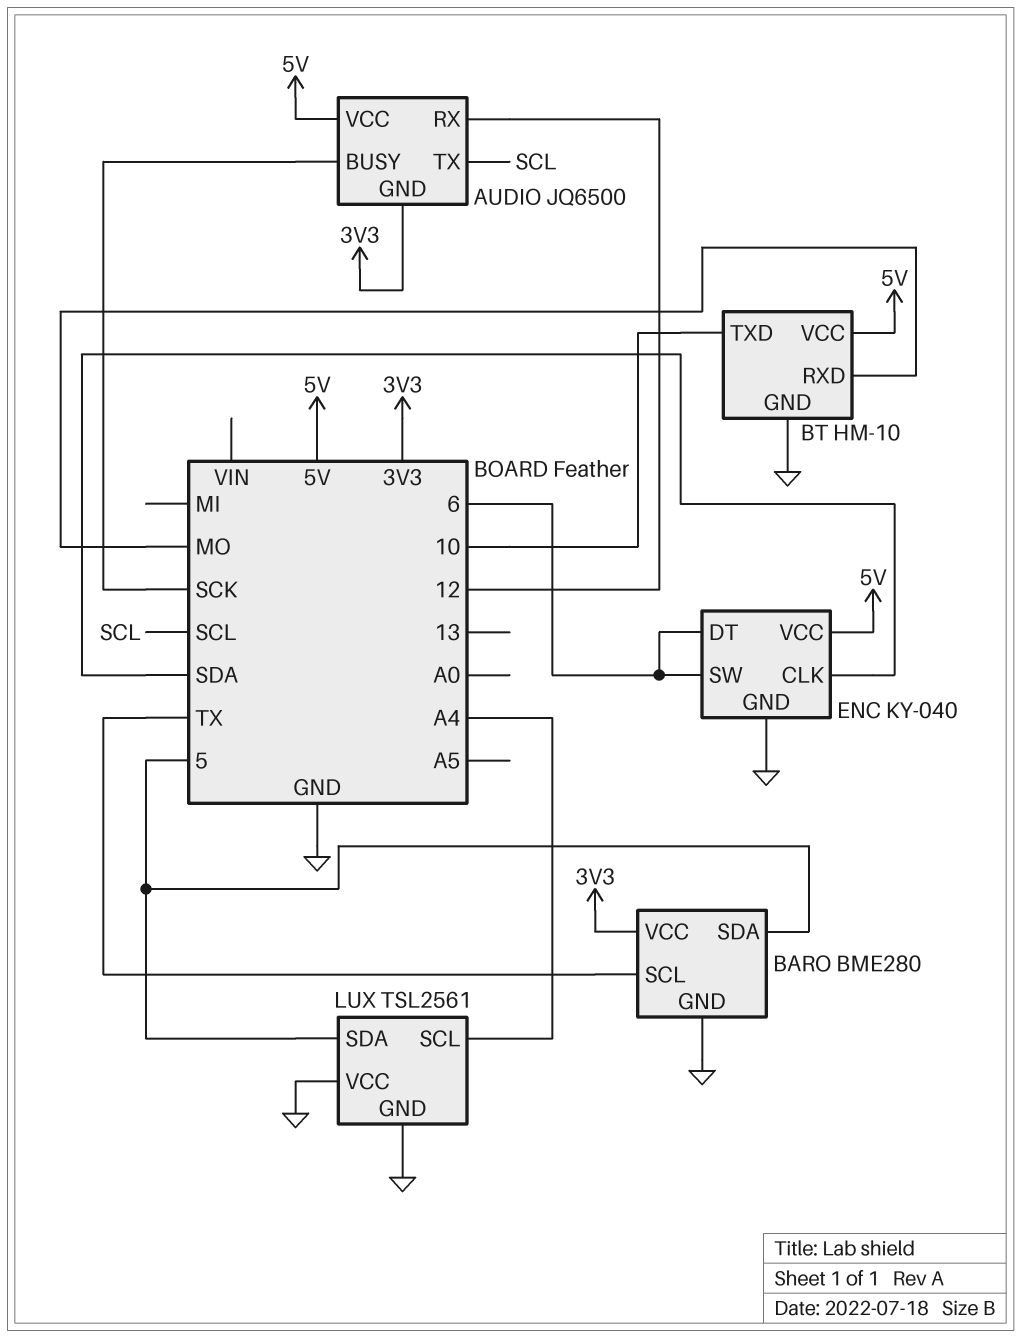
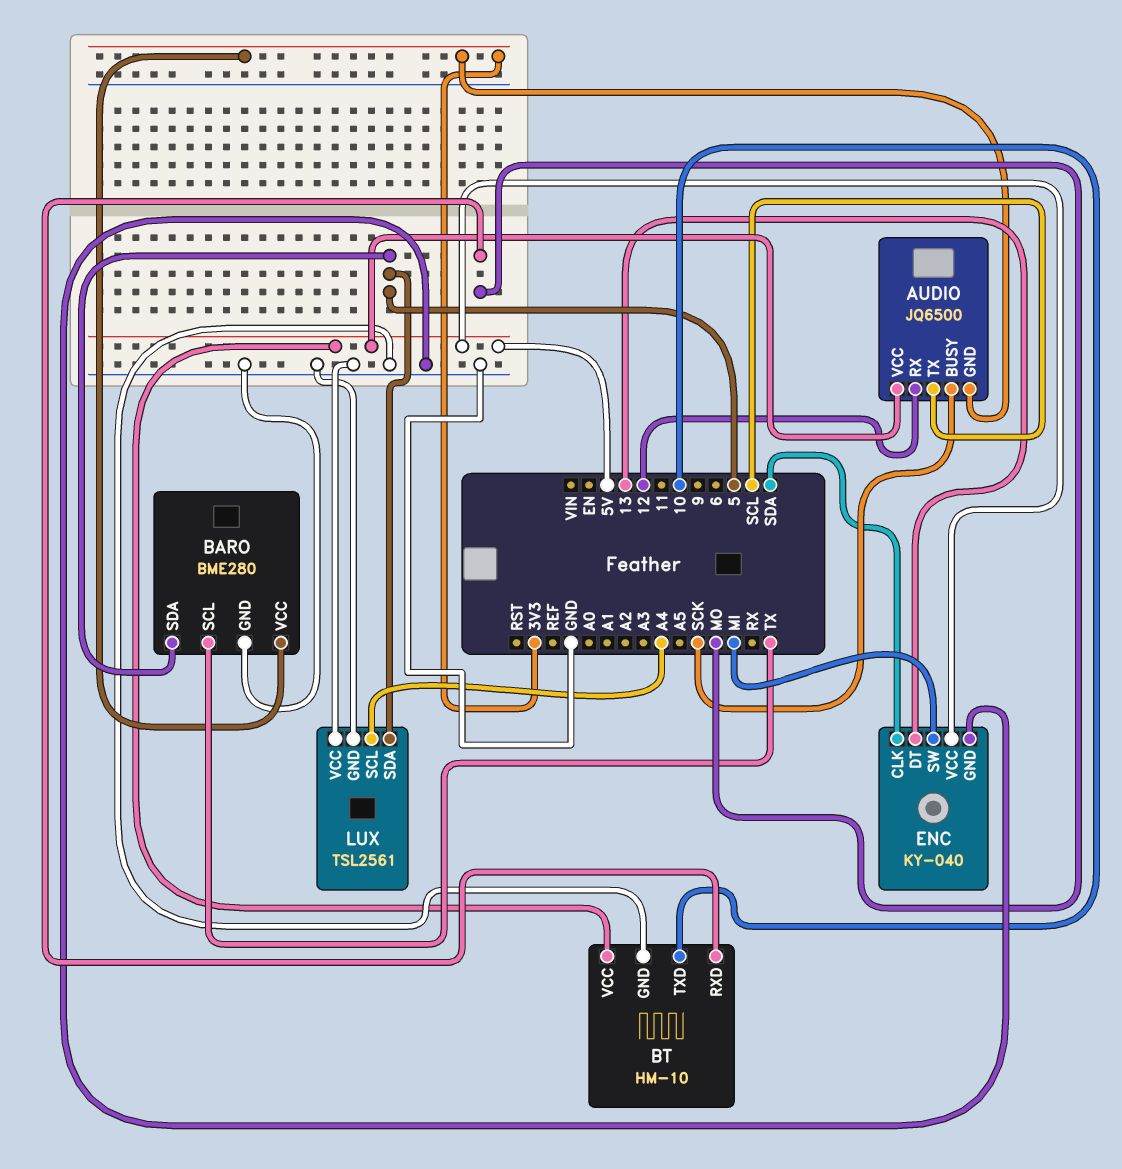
ENC pin DT: 6 -> 13
ENC pin SW: 6 -> MI

